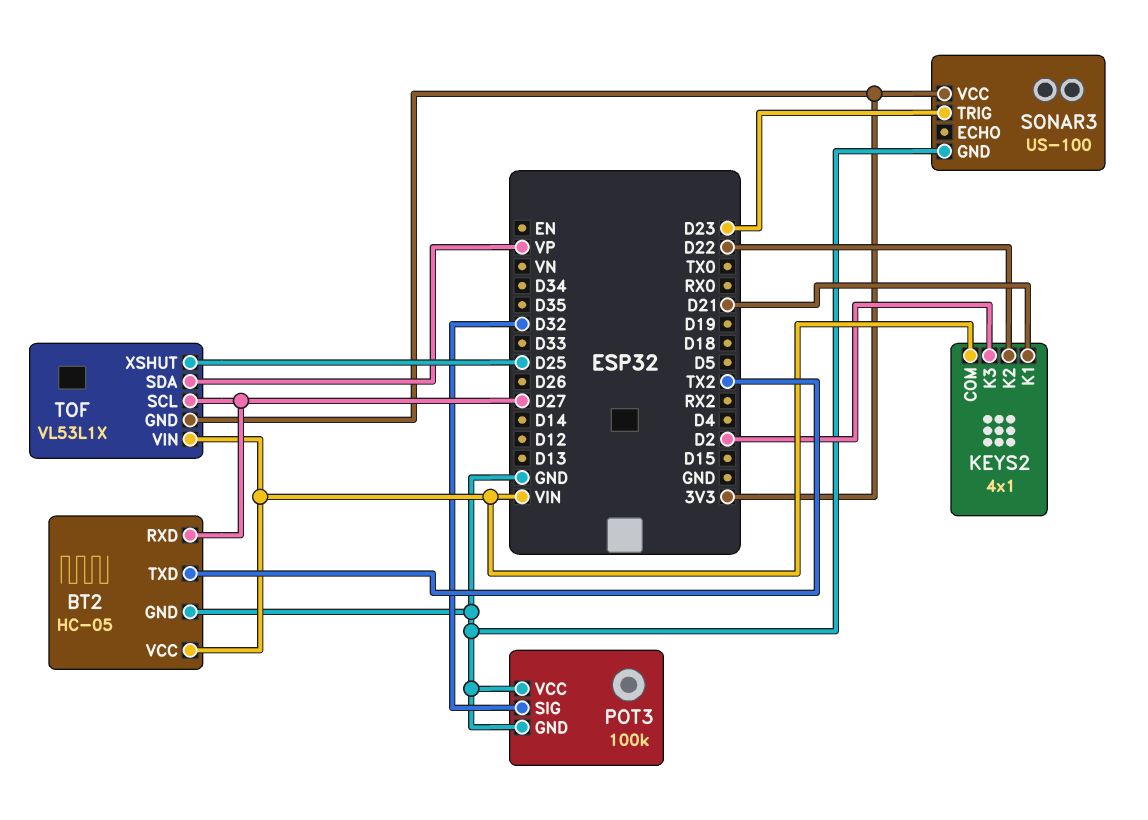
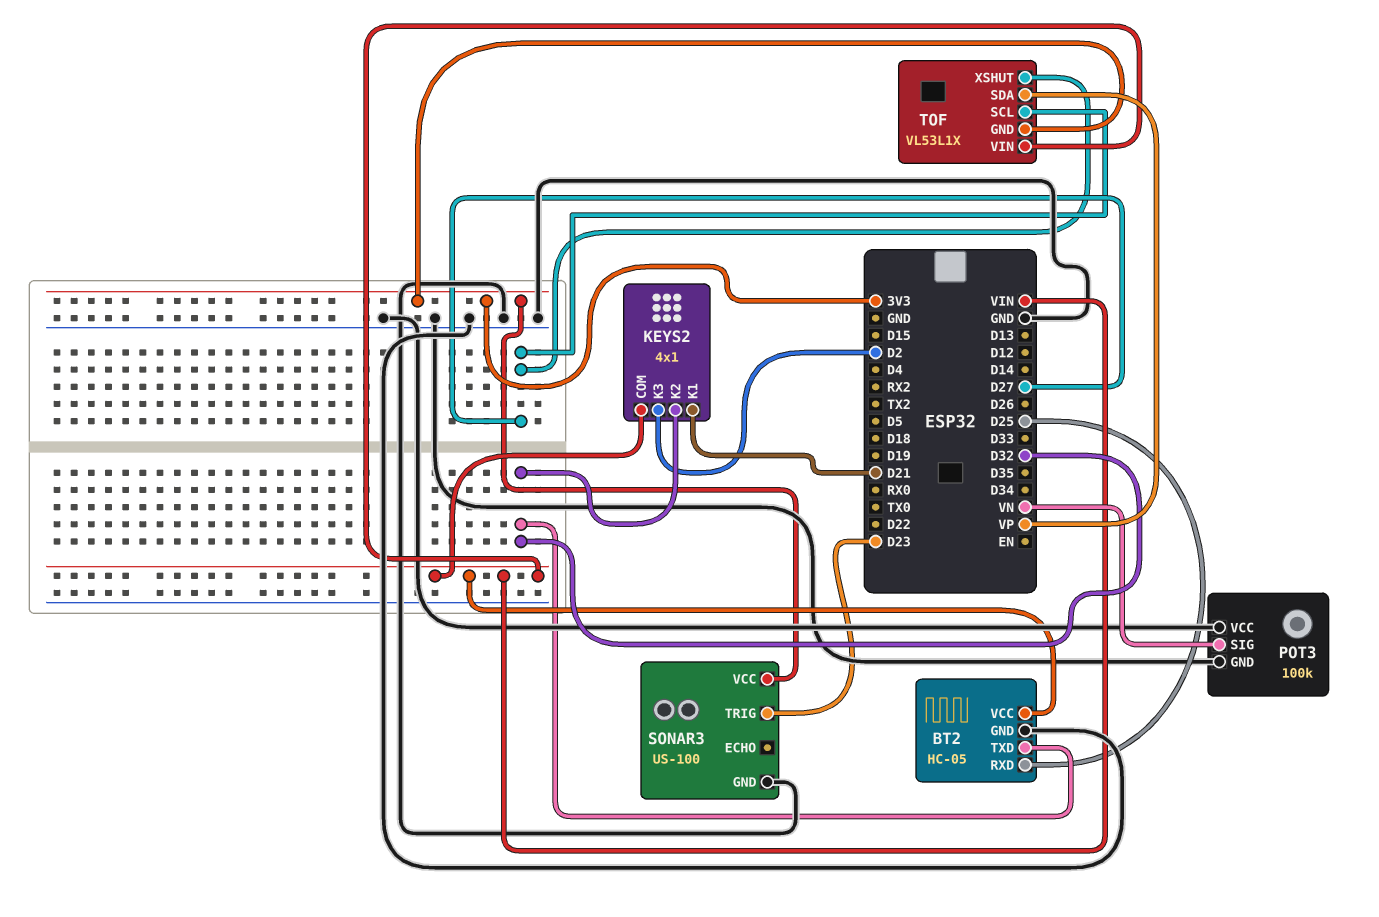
BT2 pin RXD: D27 -> D25
BT2 pin TXD: TX2 -> D32
KEYS2 pin K2: D22 -> D32
POT3 pin SIG: D32 -> VN
TOF pin XSHUT: D25 -> D27

